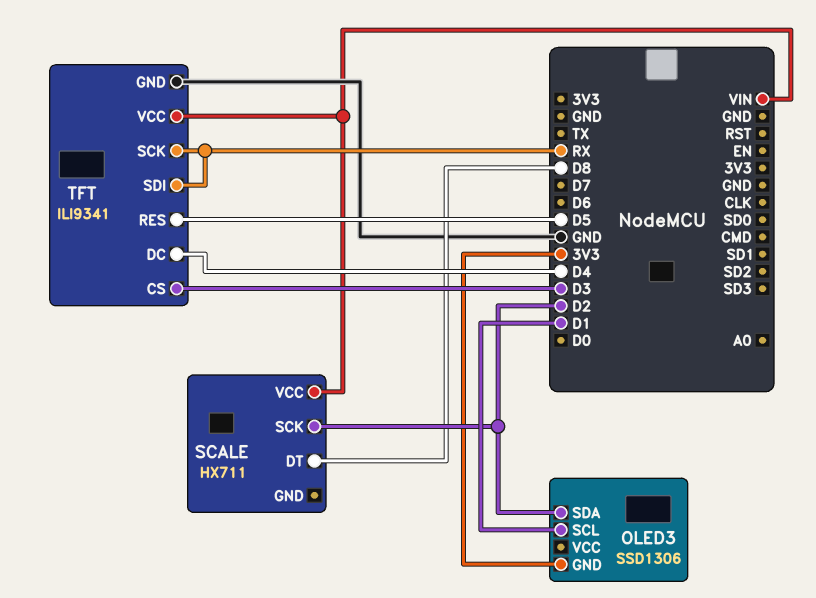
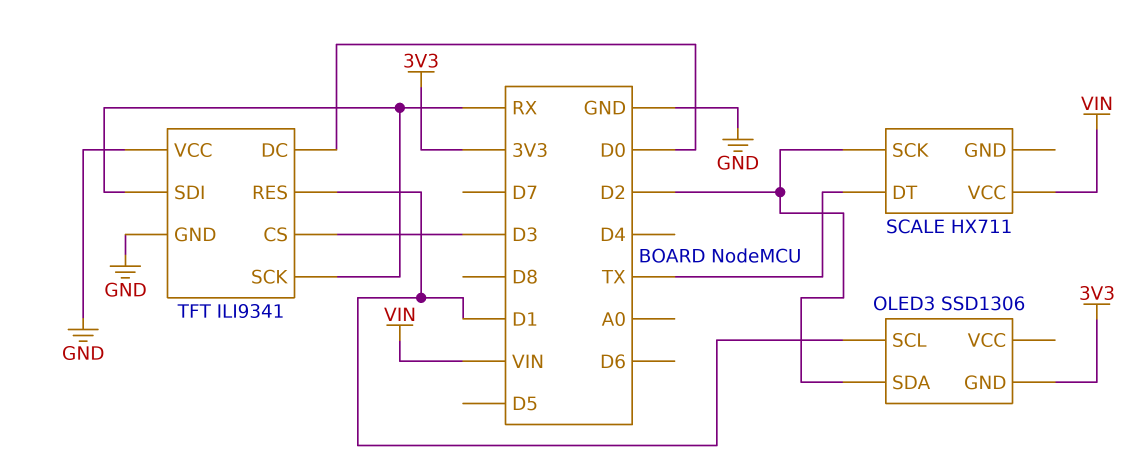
SCALE pin DT: D8 -> TX
TFT pin DC: D4 -> D0
TFT pin RES: D5 -> D1
TFT pin VCC: VIN -> GND

